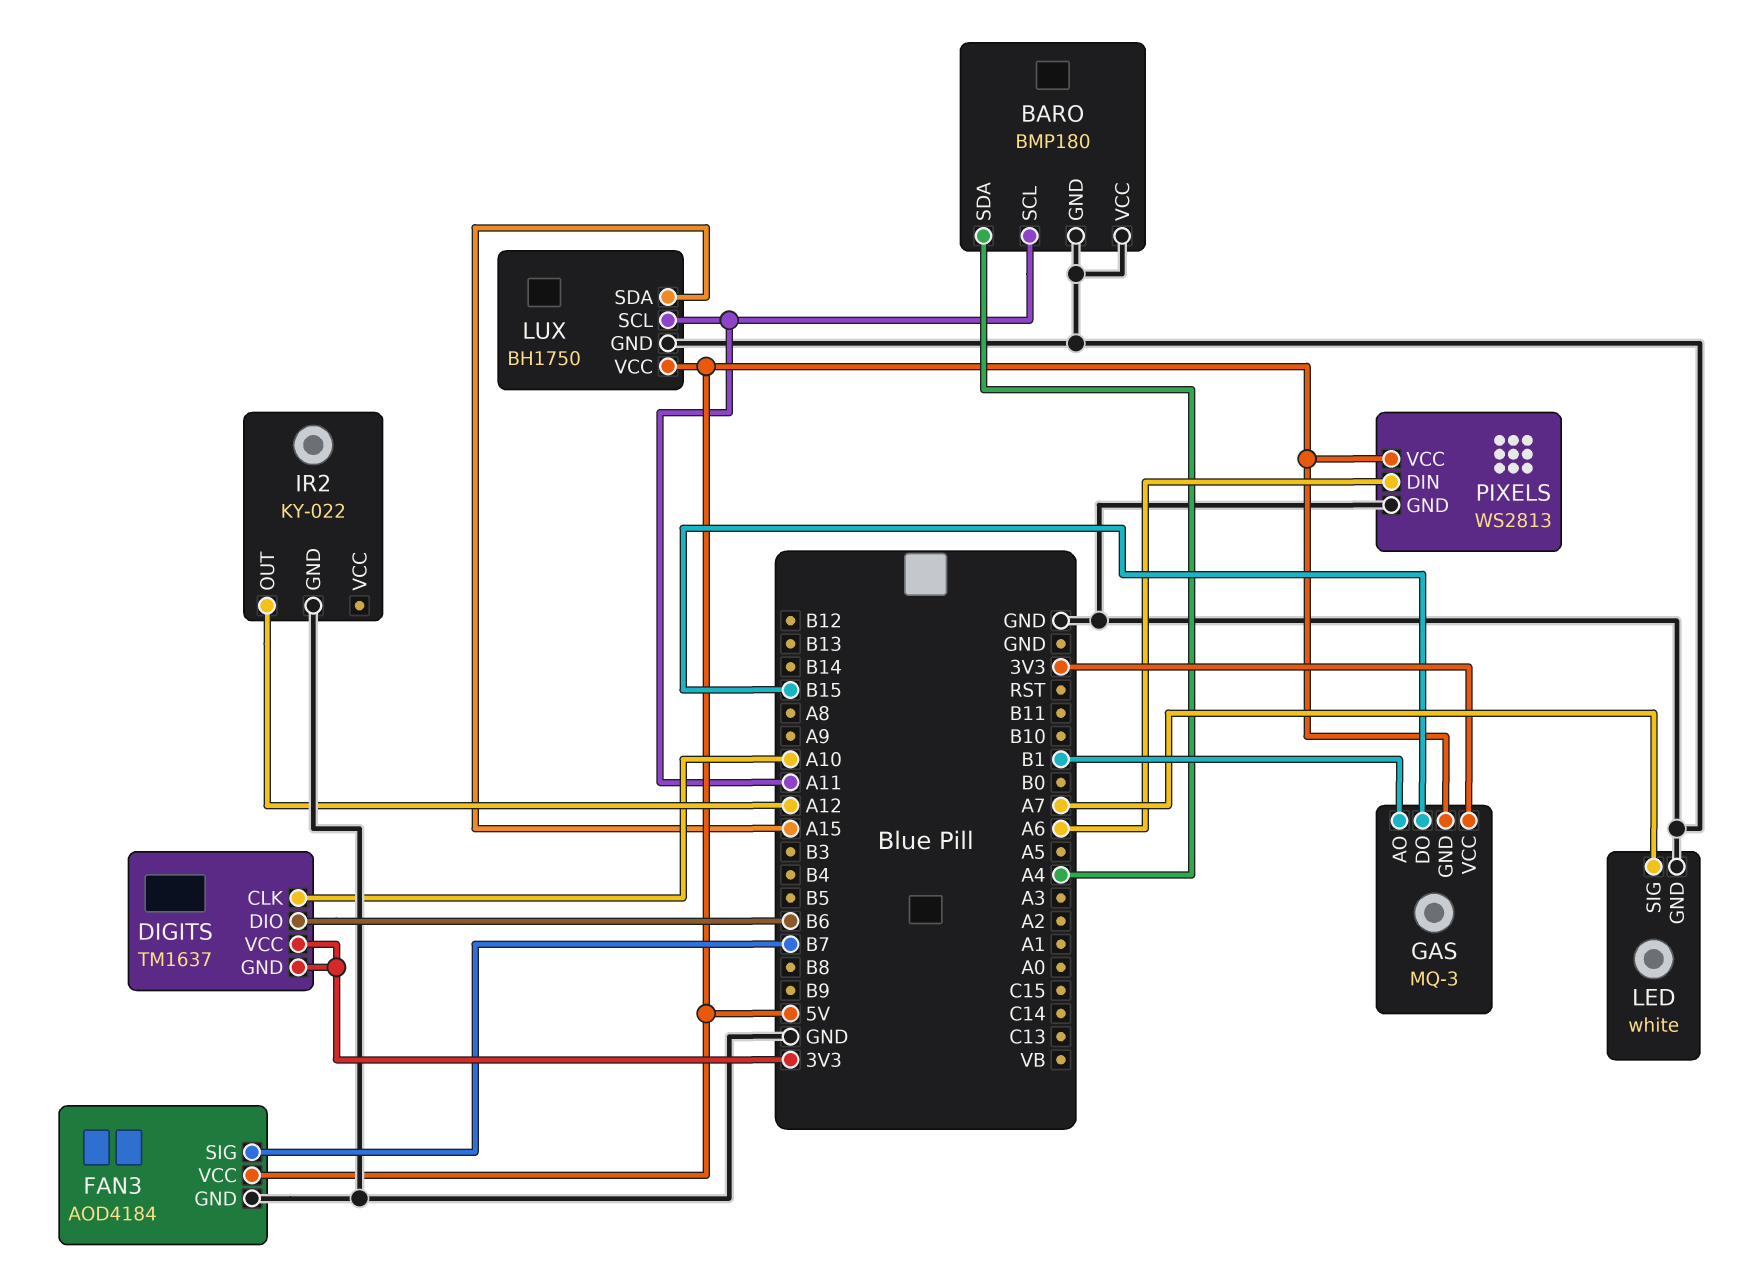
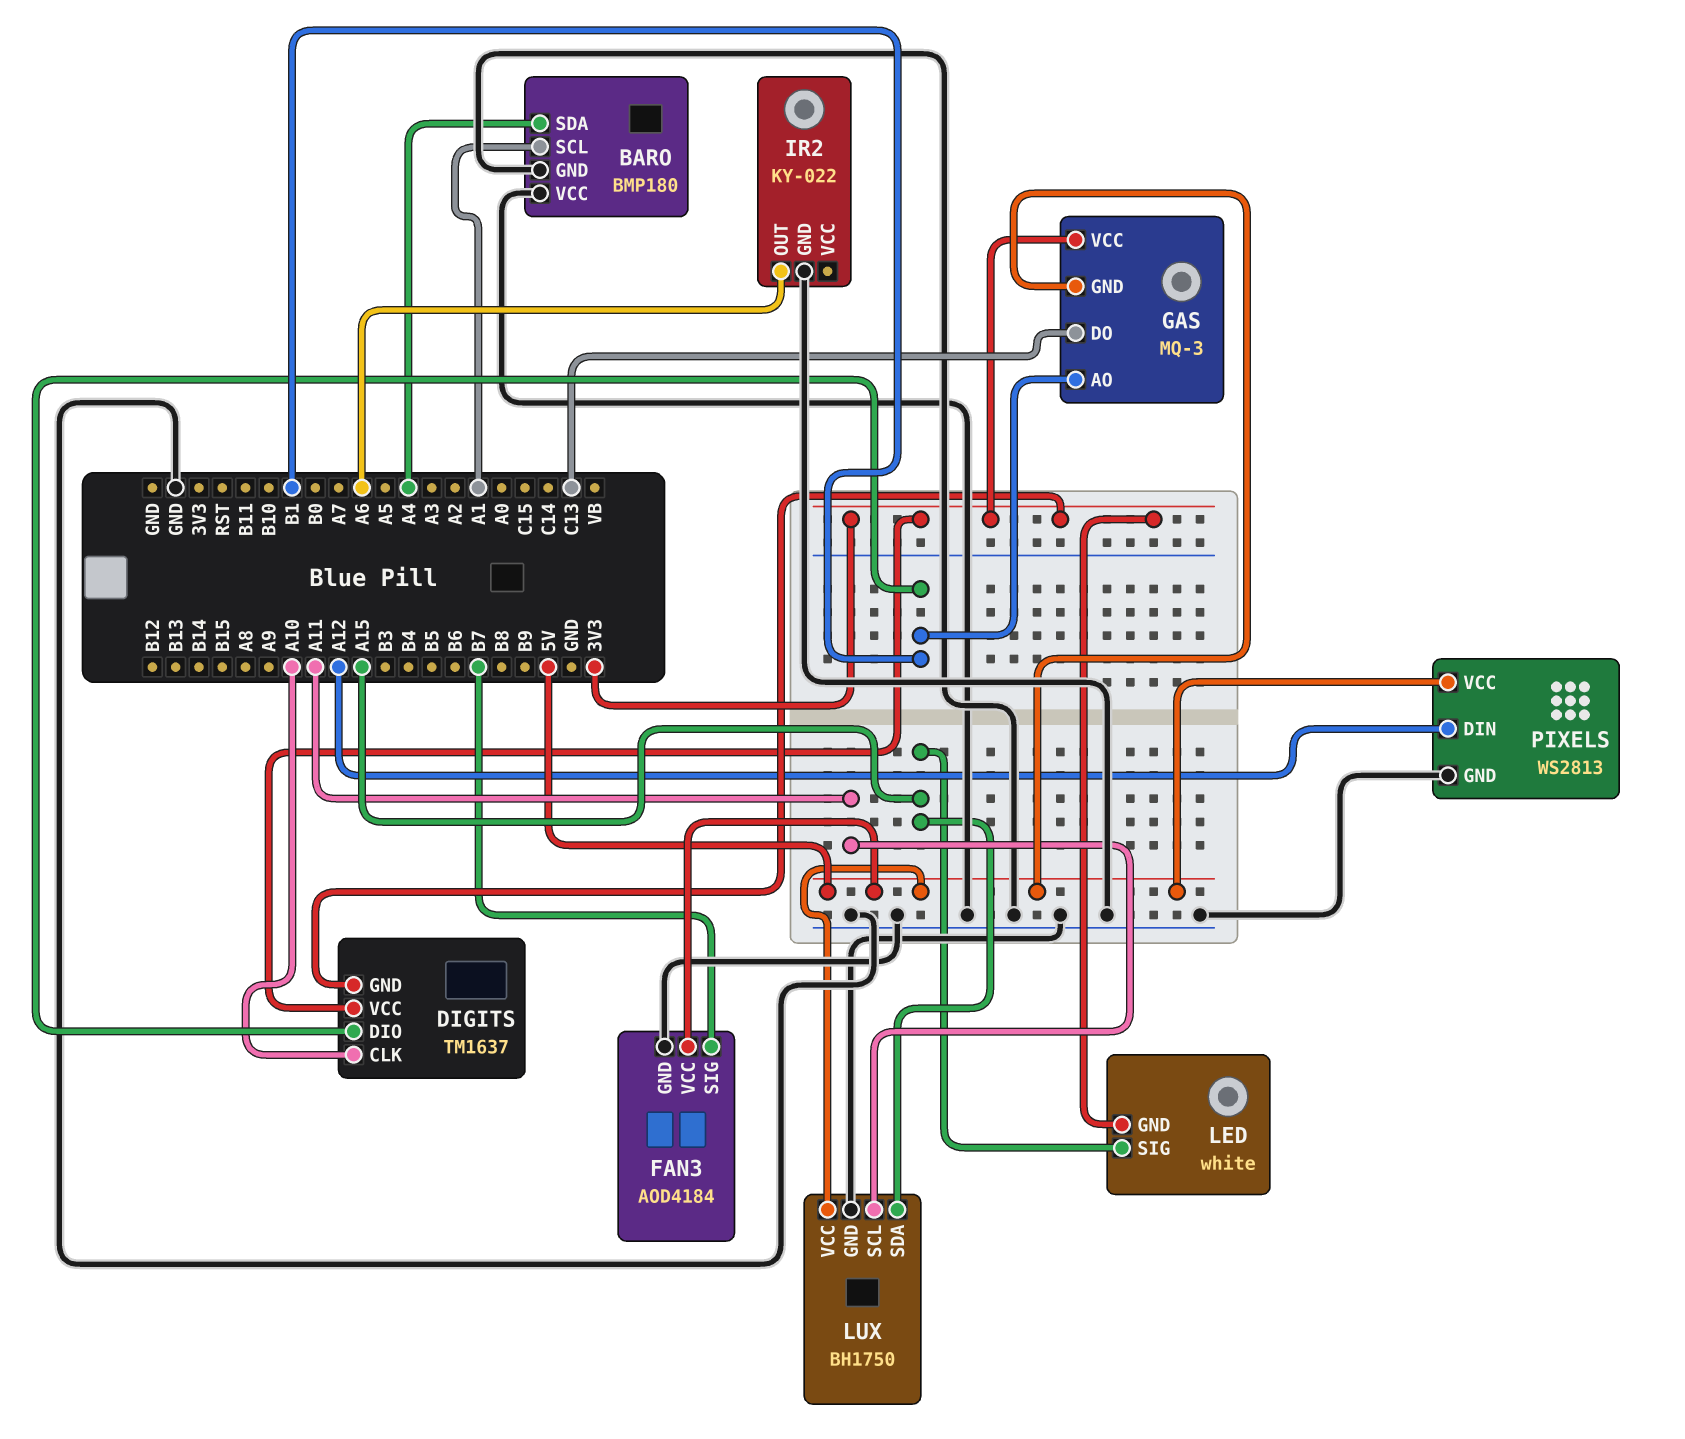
BARO pin SCL: A11 -> A1
DIGITS pin DIO: B6 -> B1
GAS pin DO: B15 -> C13
IR2 pin OUT: A12 -> A6
LED pin GND: GND -> 3V3
LED pin SIG: A7 -> A15
PIXELS pin DIN: A6 -> A12

